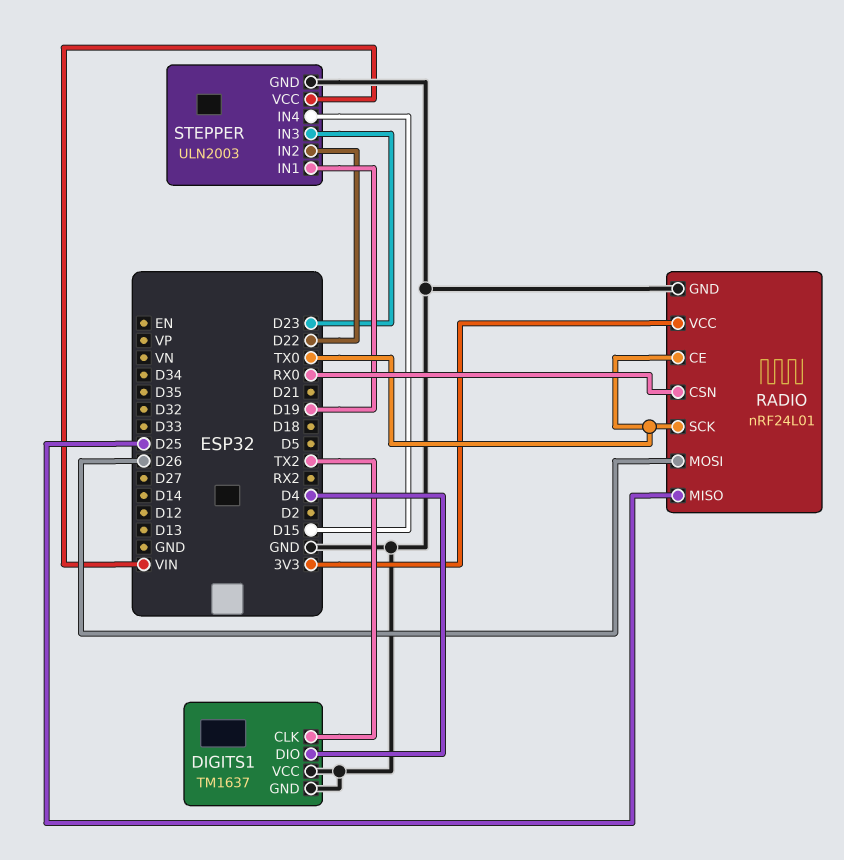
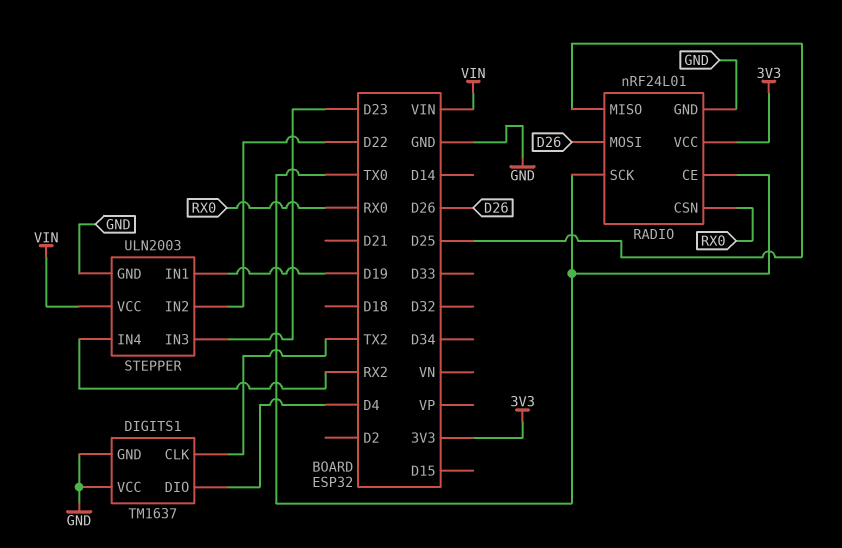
STEPPER pin IN4: D15 -> RX2

